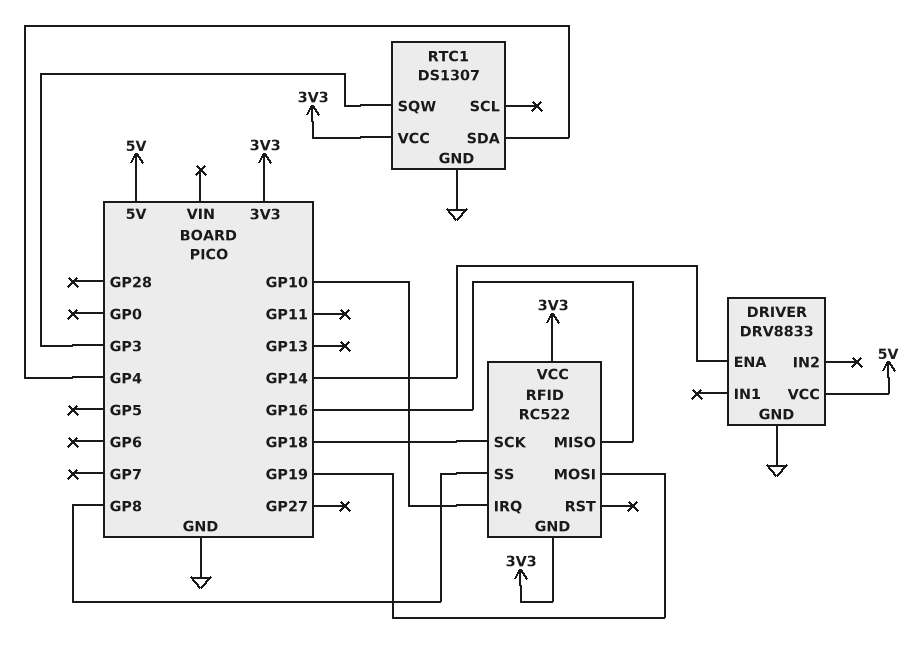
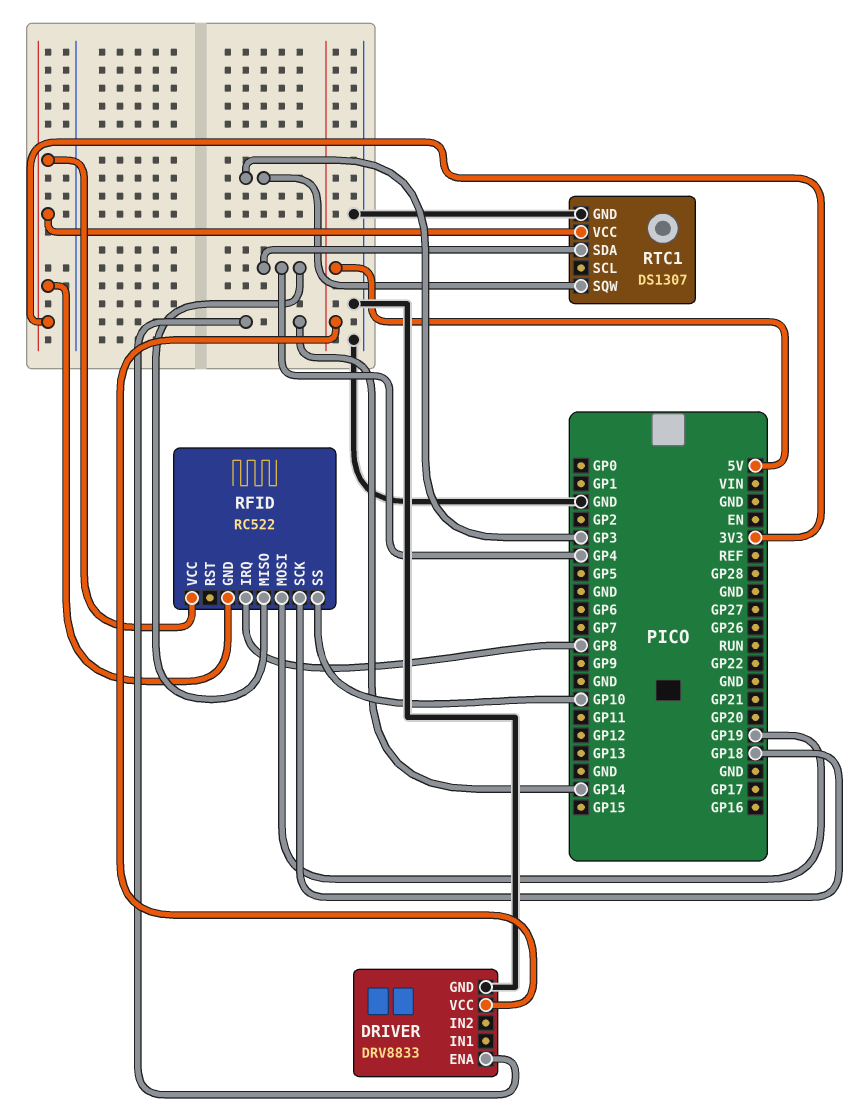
RFID pin IRQ: GP10 -> GP8
RFID pin MISO: GP16 -> GP4
RFID pin SS: GP8 -> GP10

